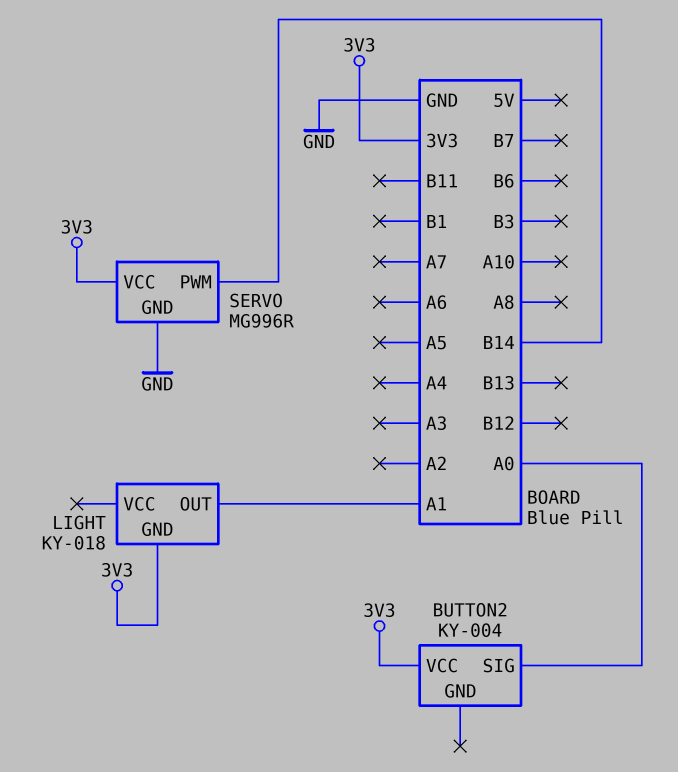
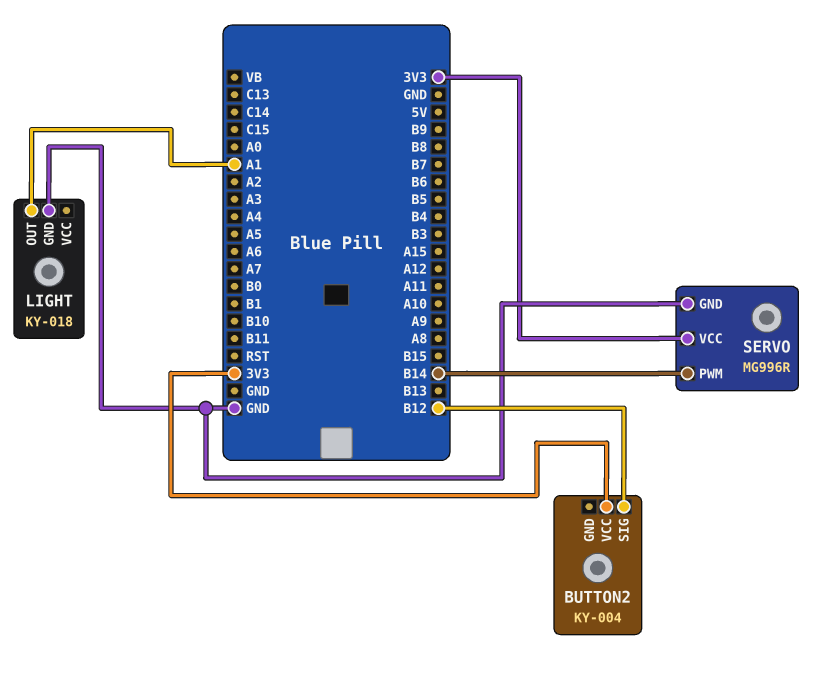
BUTTON2 pin SIG: A0 -> B12
LIGHT pin GND: 3V3 -> GND

